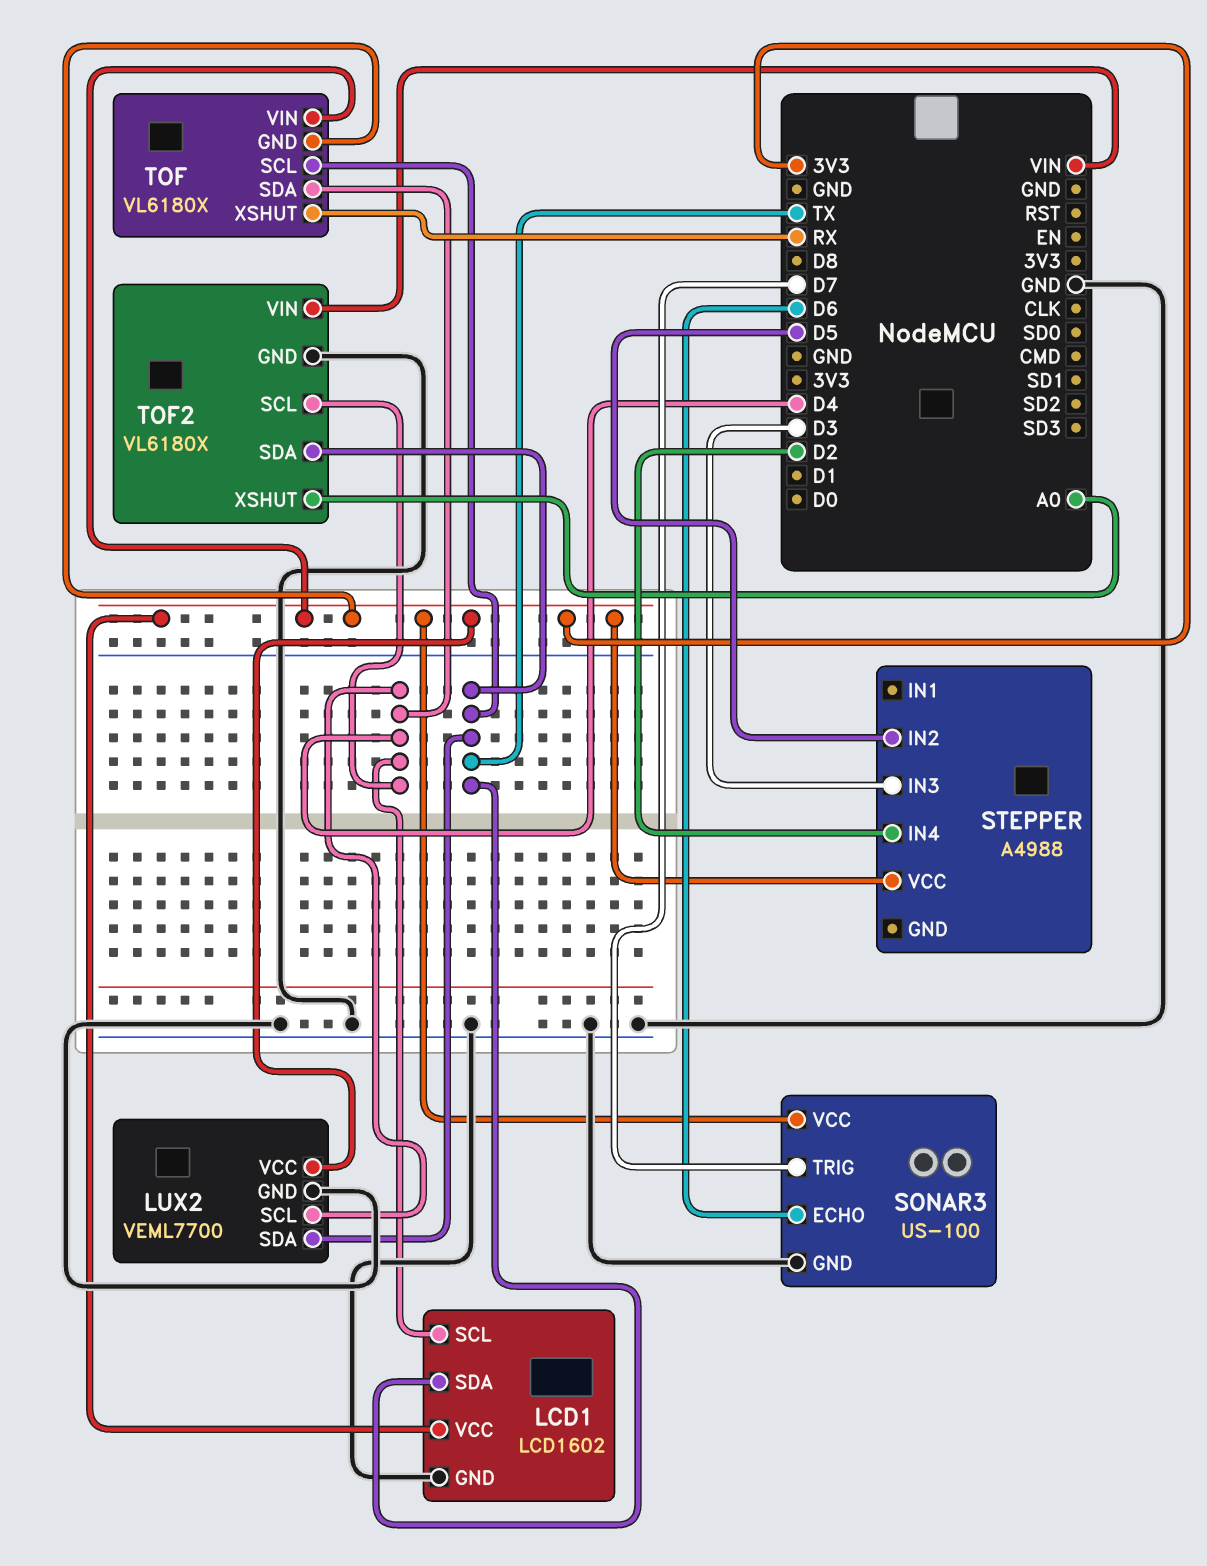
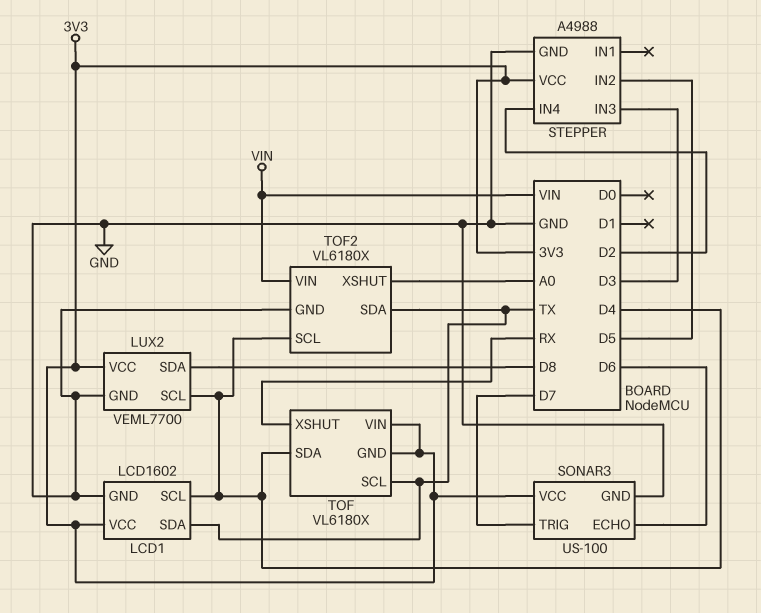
LUX2 pin SDA: TX -> D8
STEPPER pin GND: none -> GND

